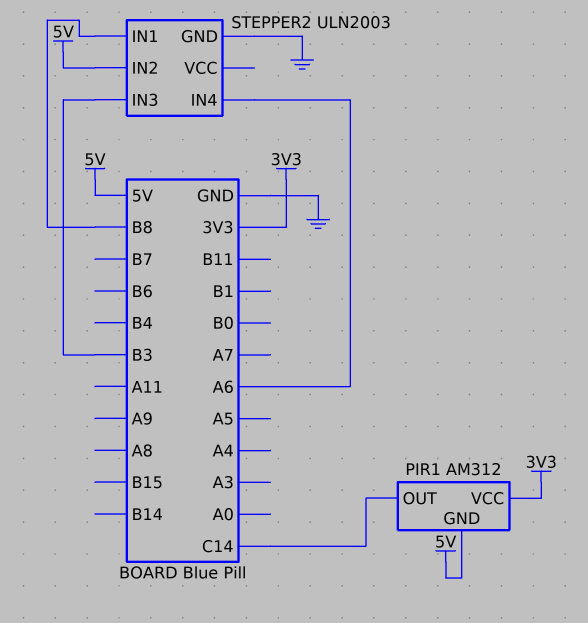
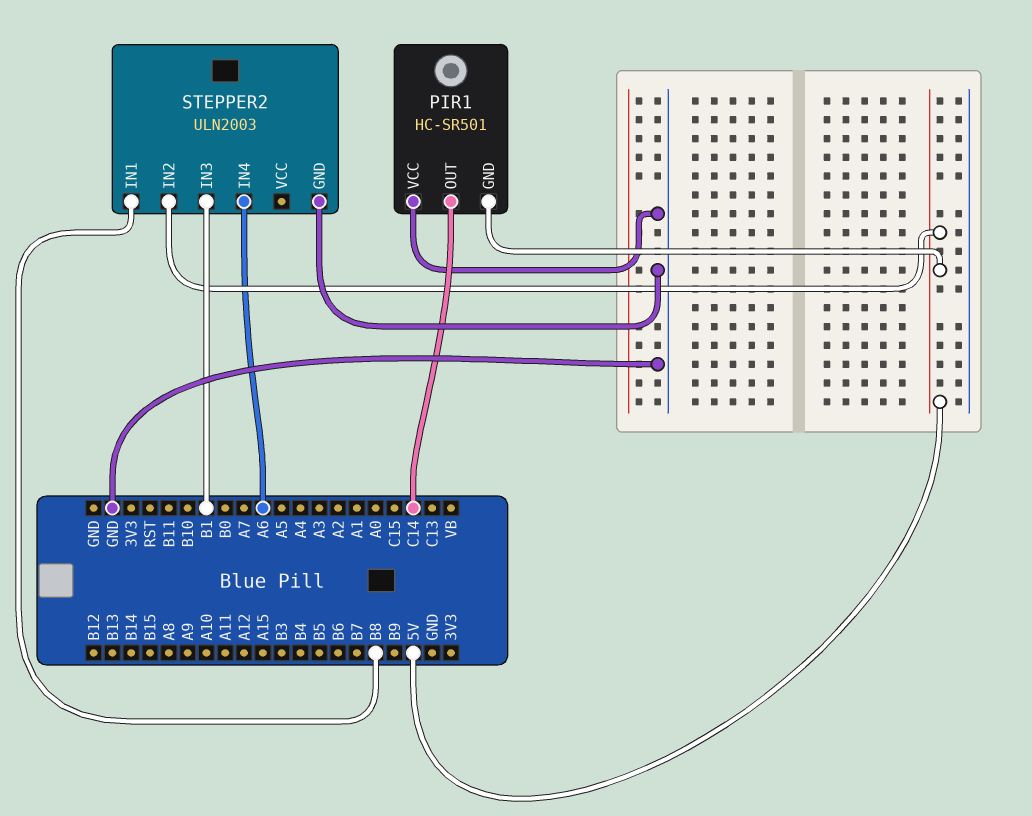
PIR1: AM312 -> HC-SR501
PIR1 pin VCC: 3V3 -> GND
STEPPER2 pin IN3: B3 -> B1

